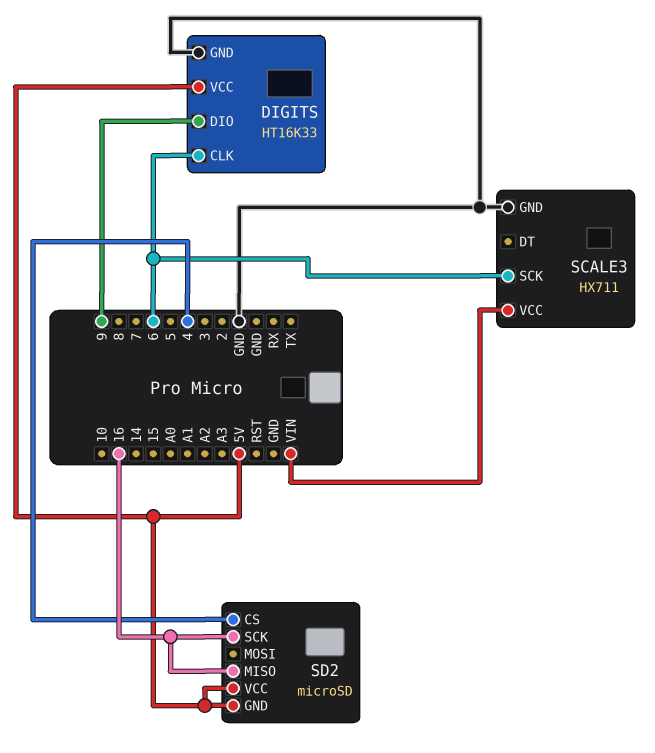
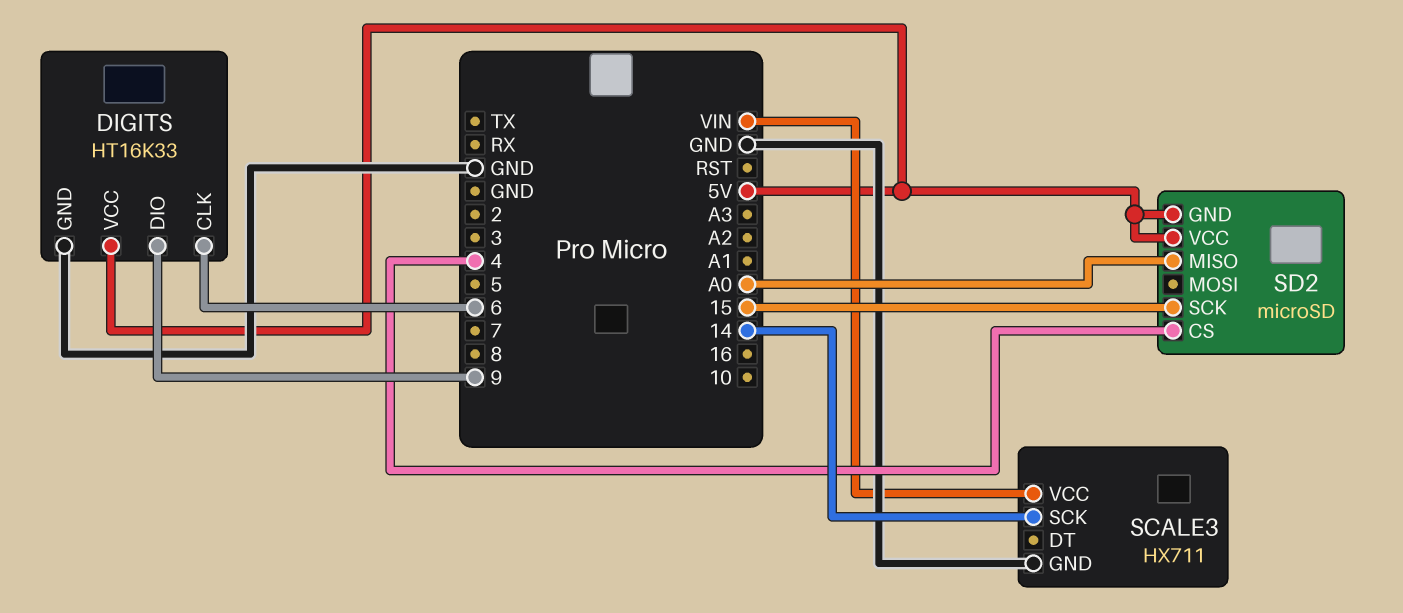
SCALE3 pin SCK: 6 -> 14
SD2 pin MISO: 16 -> A0
SD2 pin SCK: 16 -> 15

